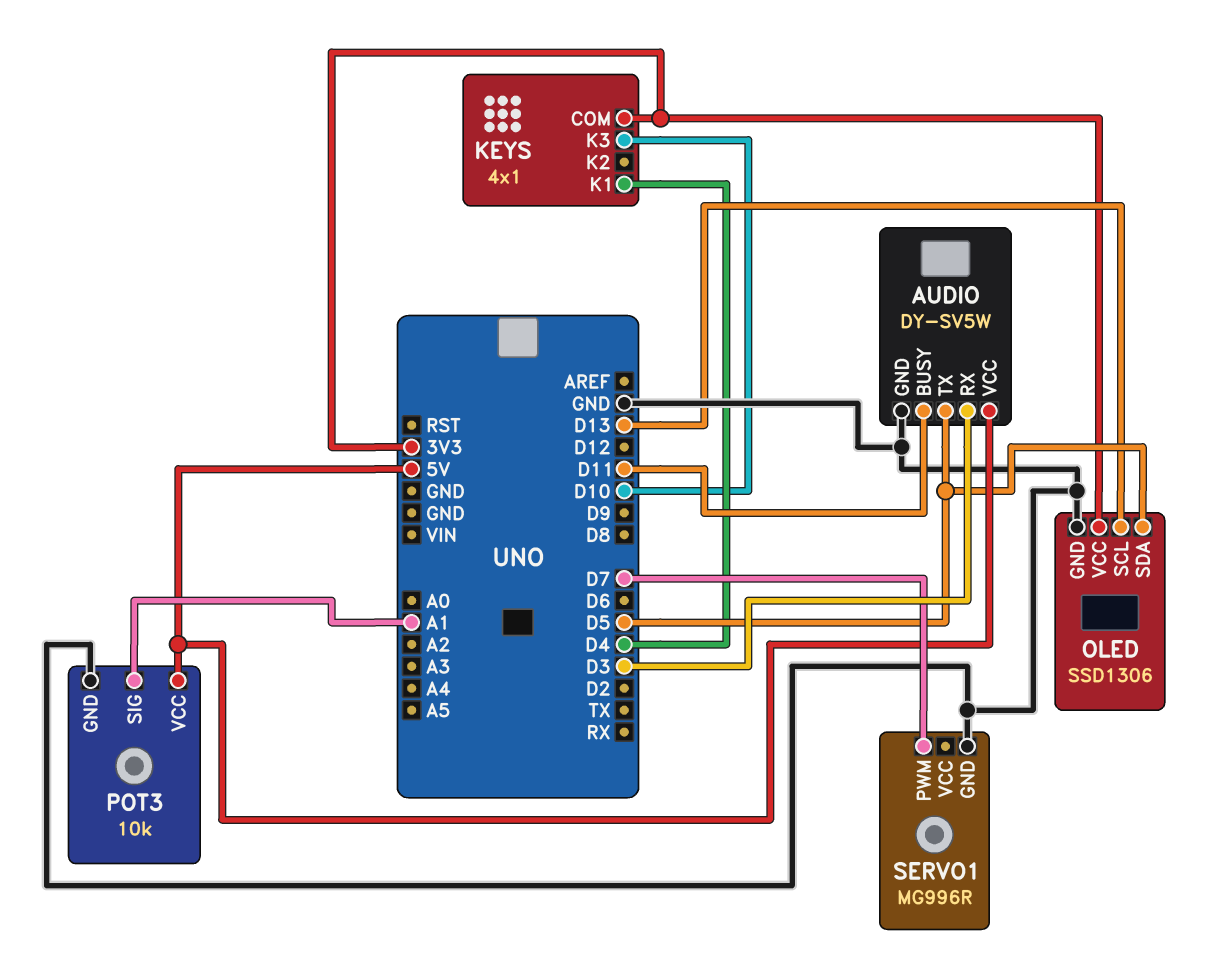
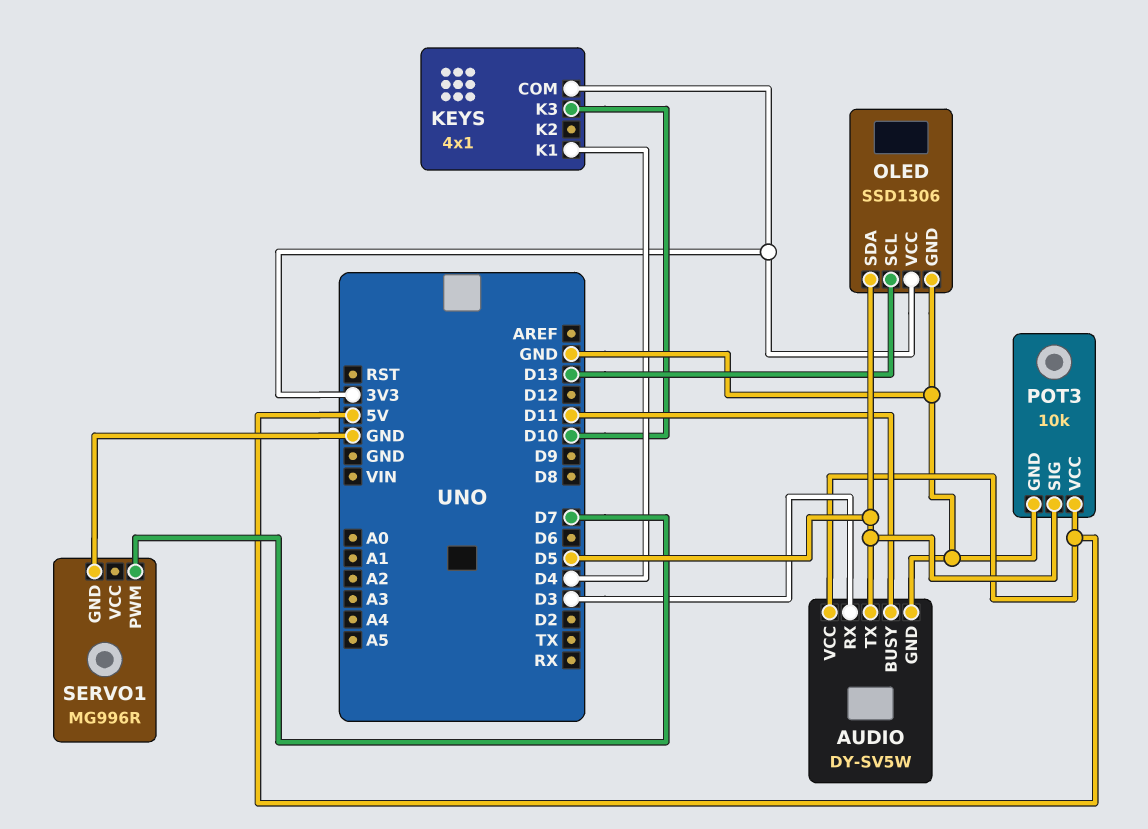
POT3 pin SIG: A1 -> D5

